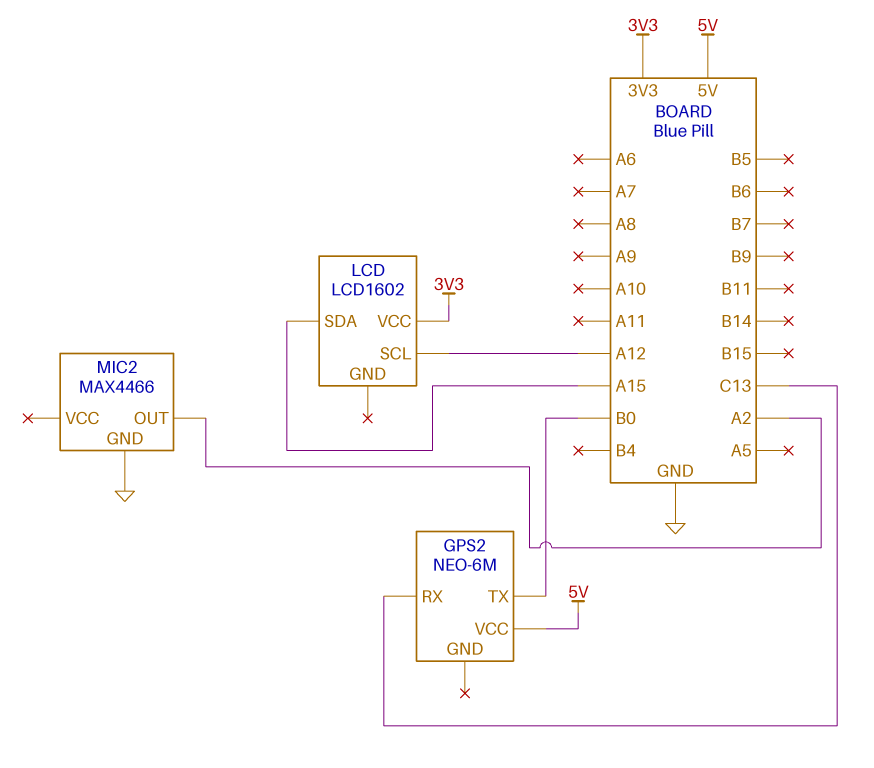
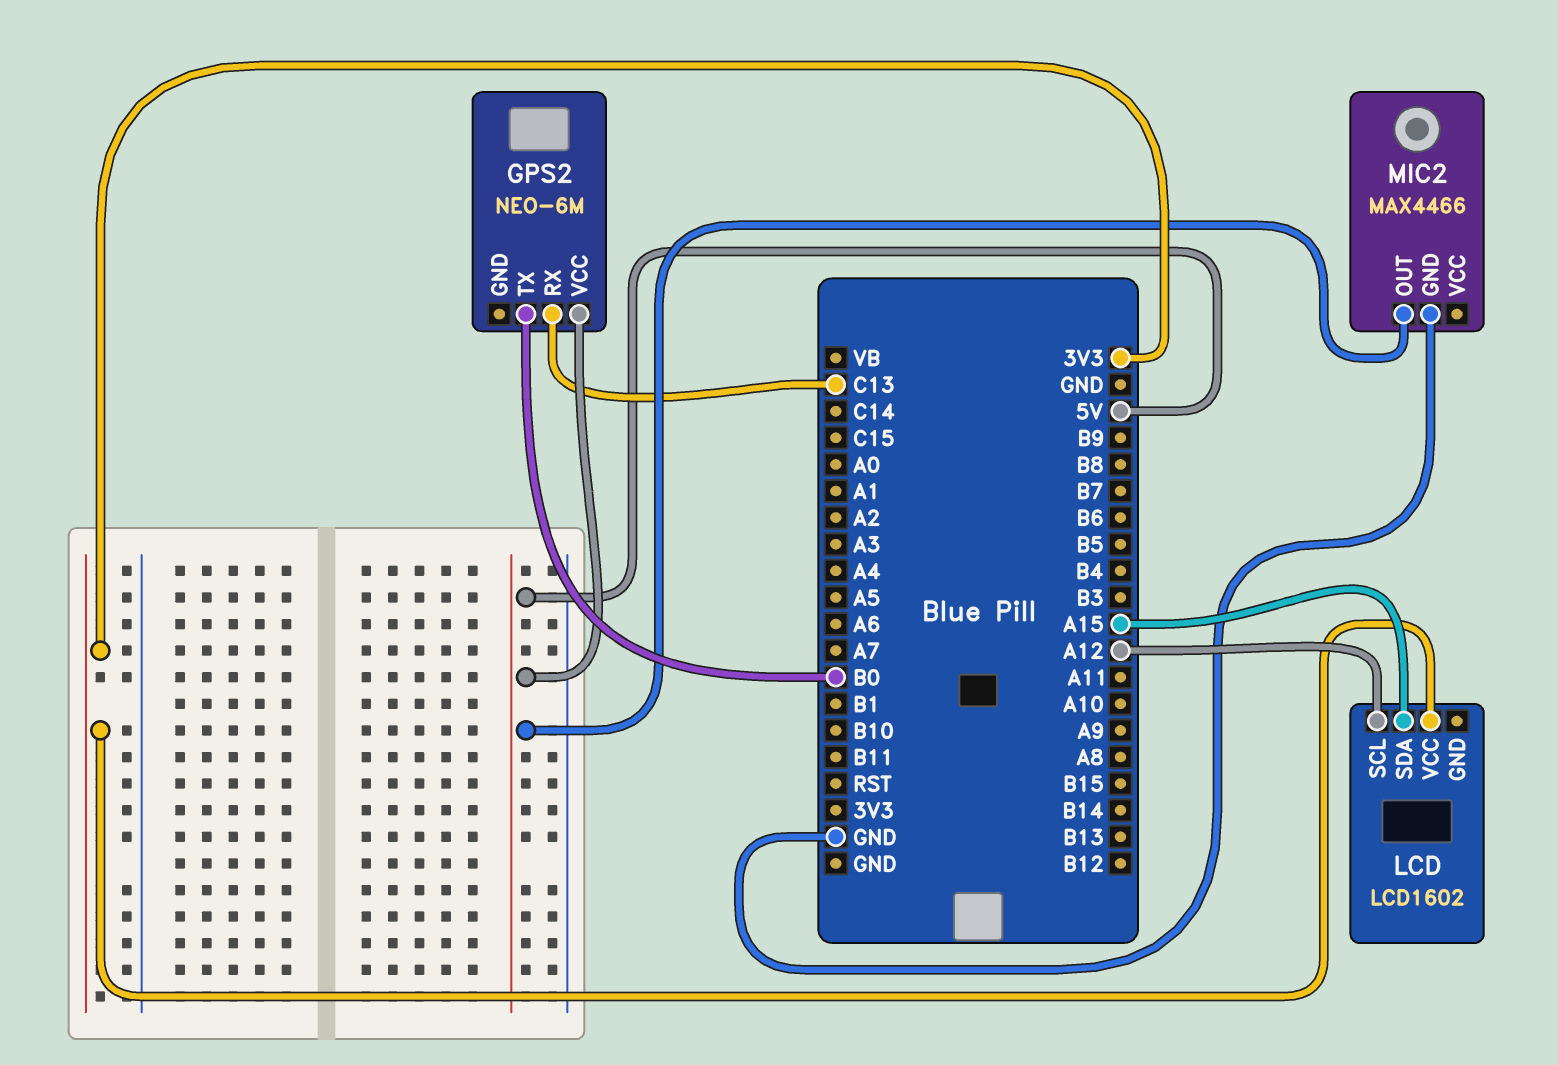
MIC2 pin OUT: A2 -> 5V

